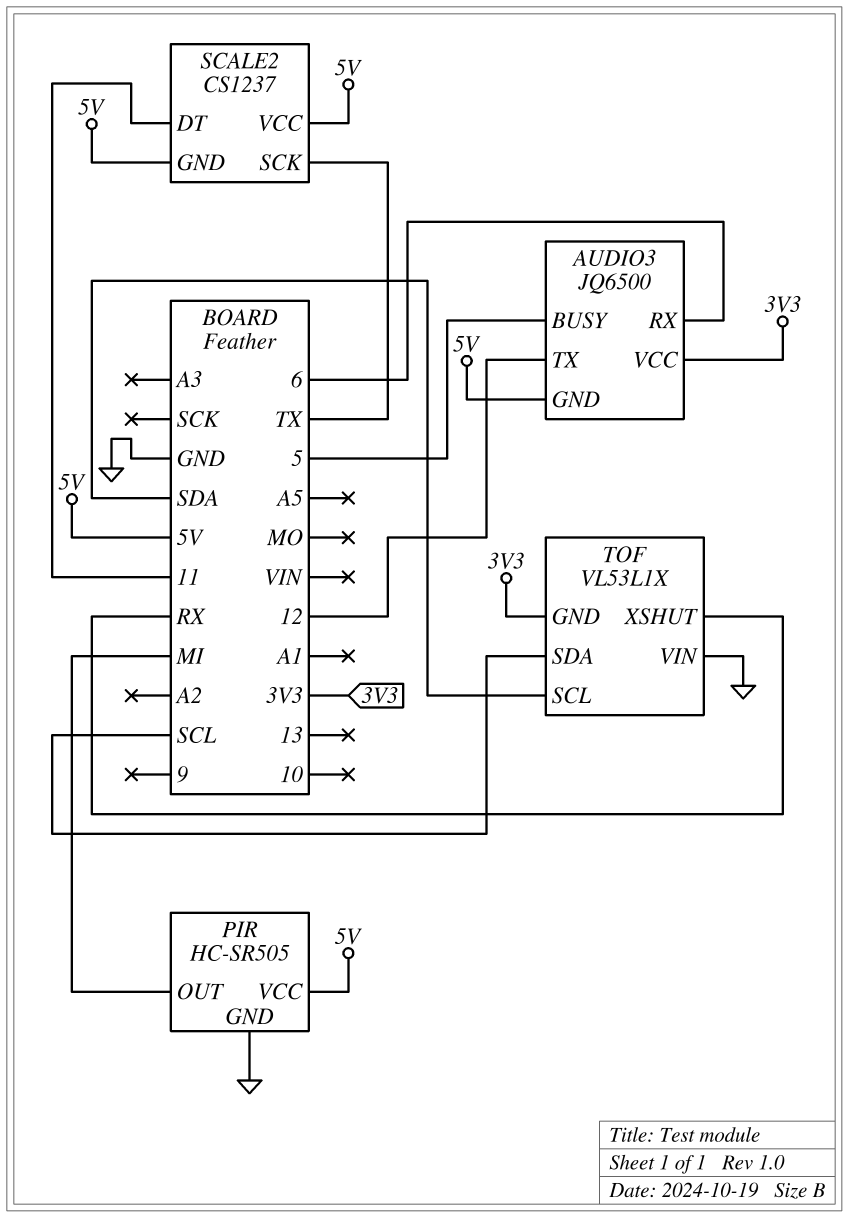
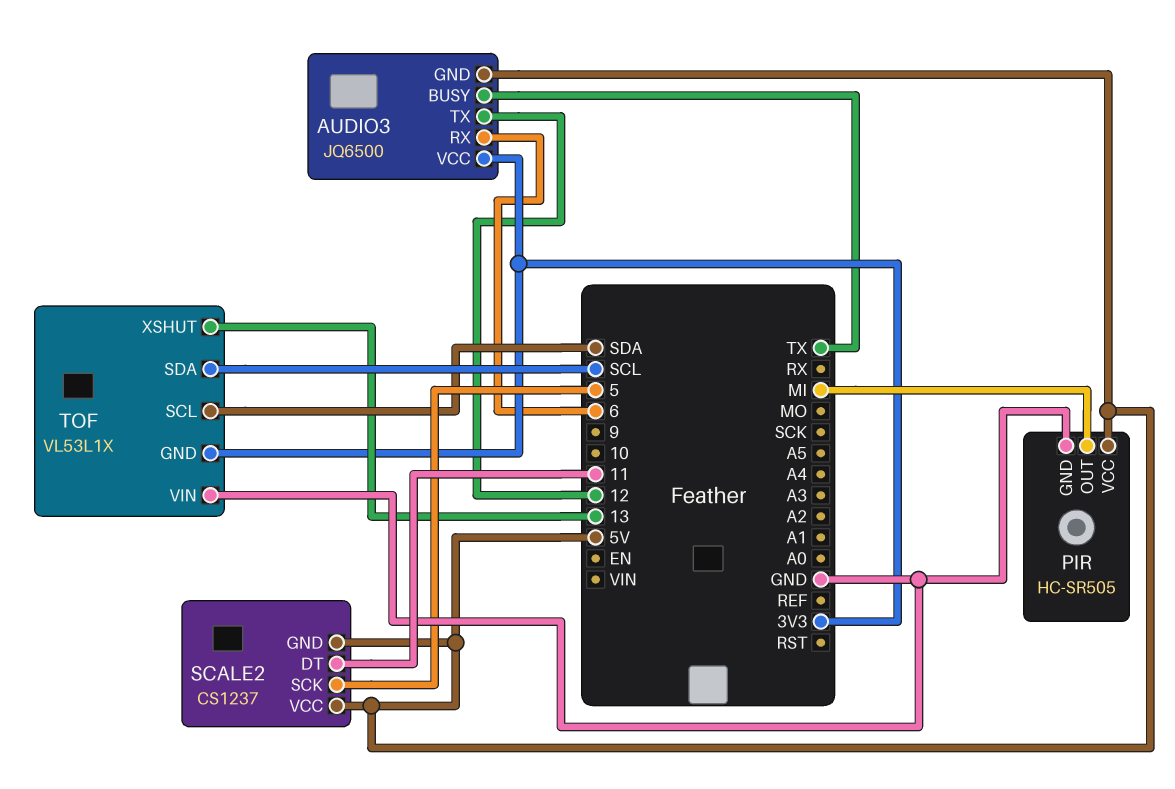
AUDIO3 pin BUSY: 5 -> TX
SCALE2 pin SCK: TX -> 5
TOF pin XSHUT: RX -> 13

